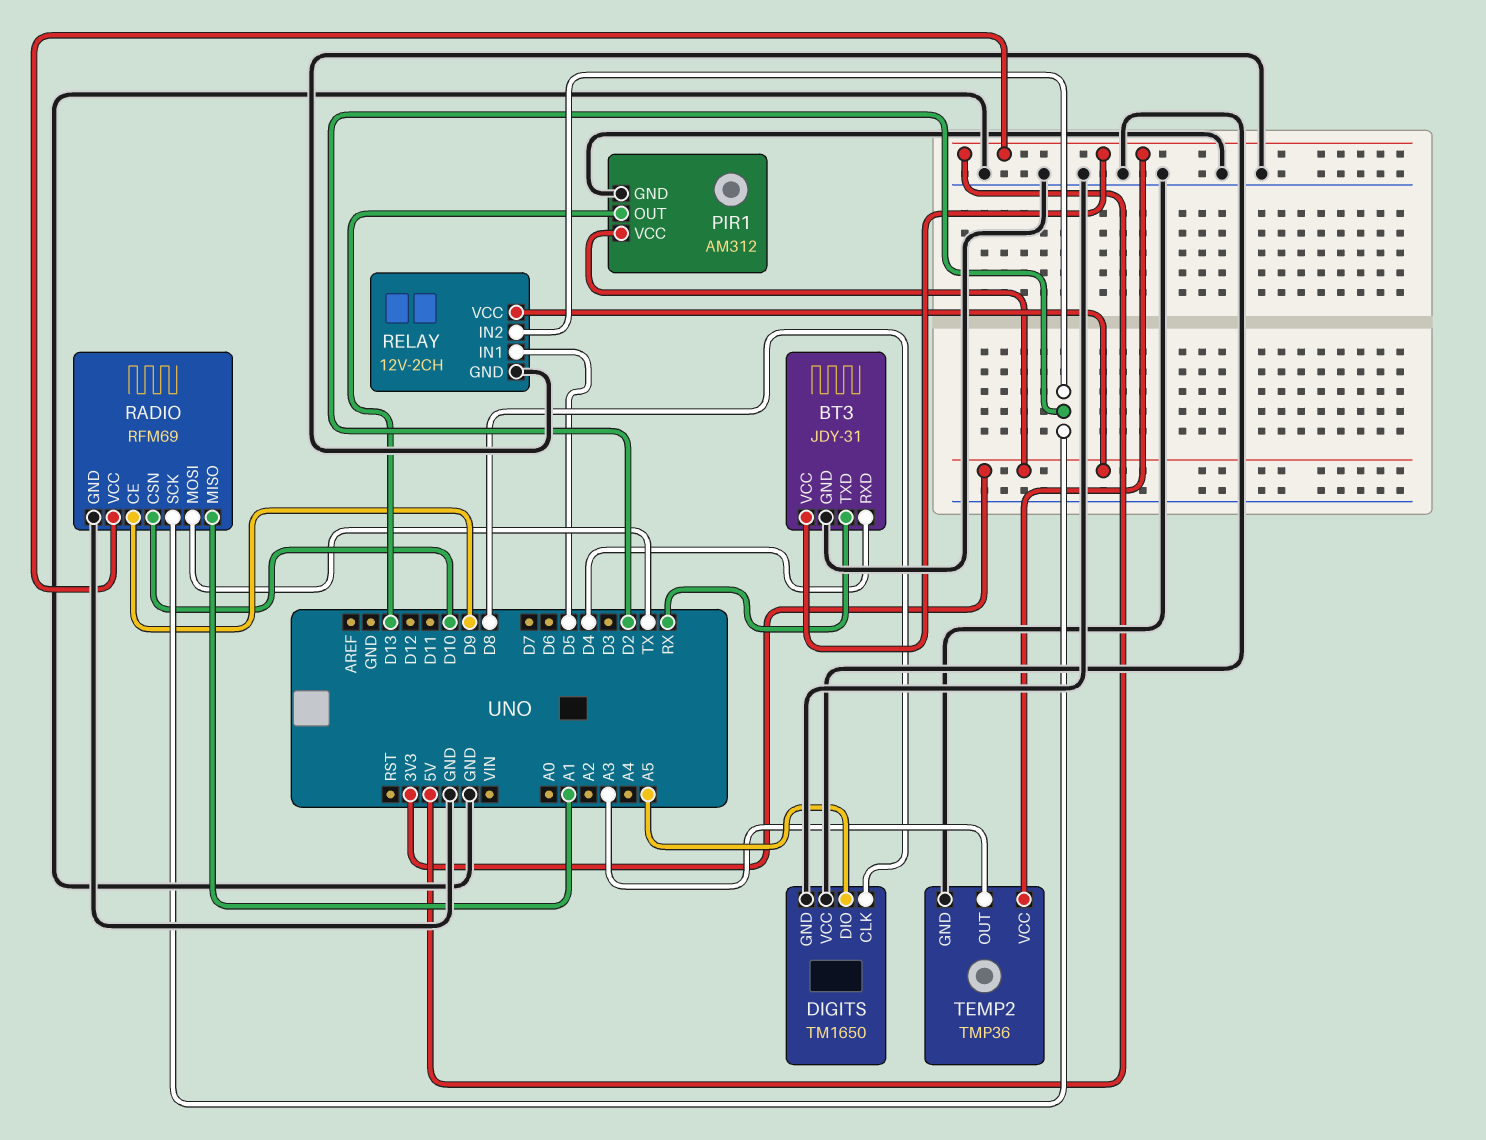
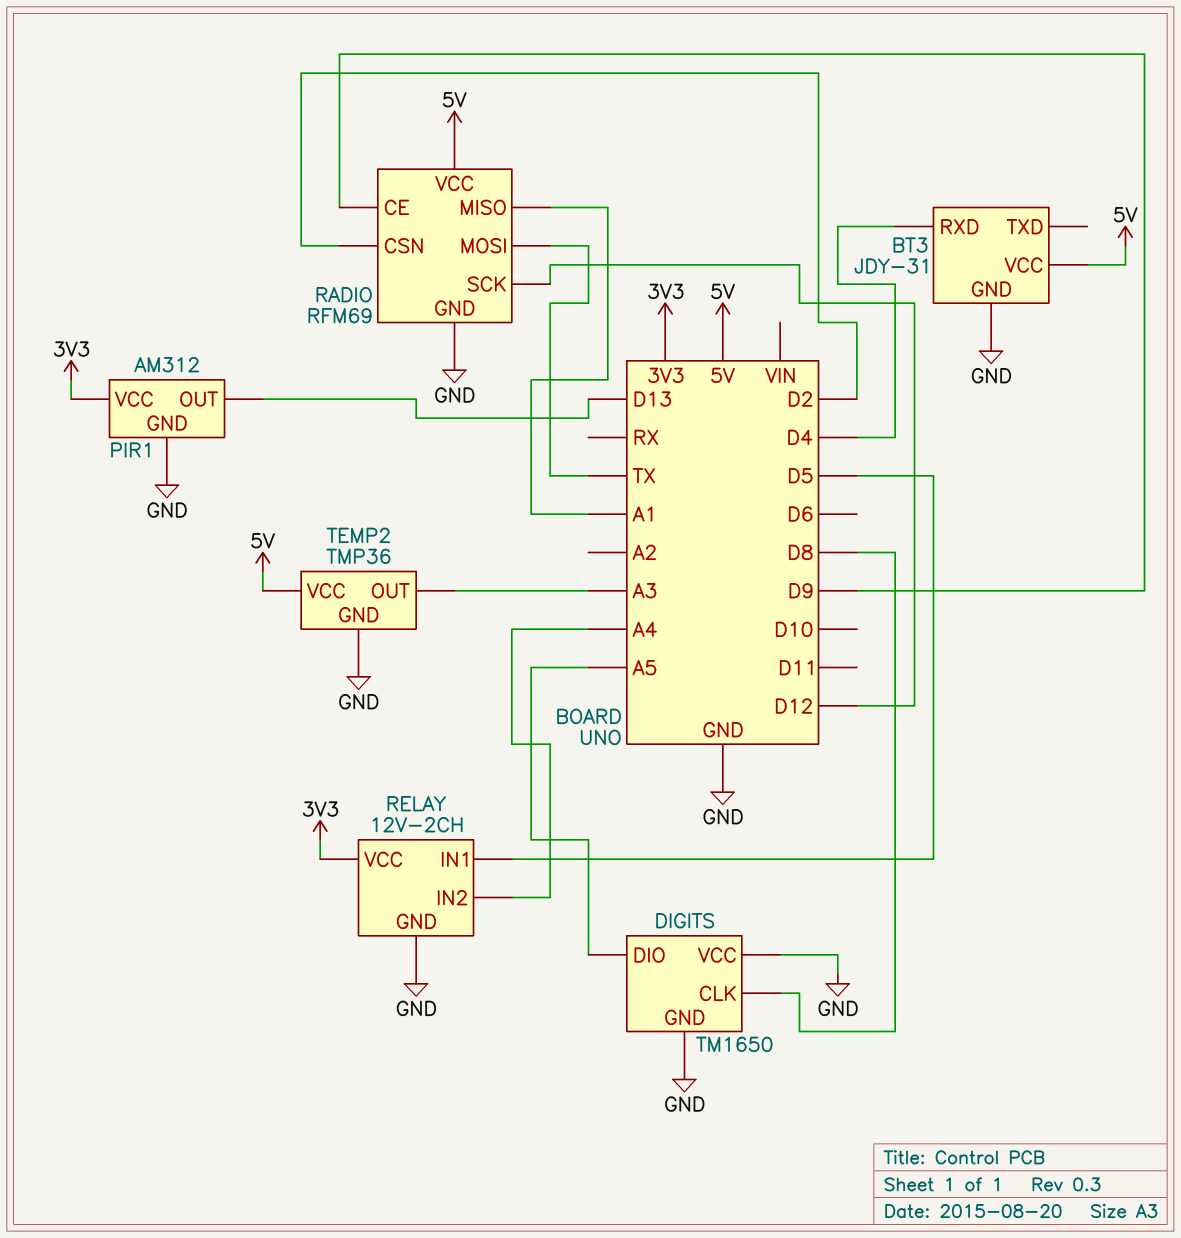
BT3 pin TXD: RX -> none
RADIO pin CSN: D10 -> D2
RADIO pin SCK: D2 -> D12
RELAY pin IN2: D2 -> A4

